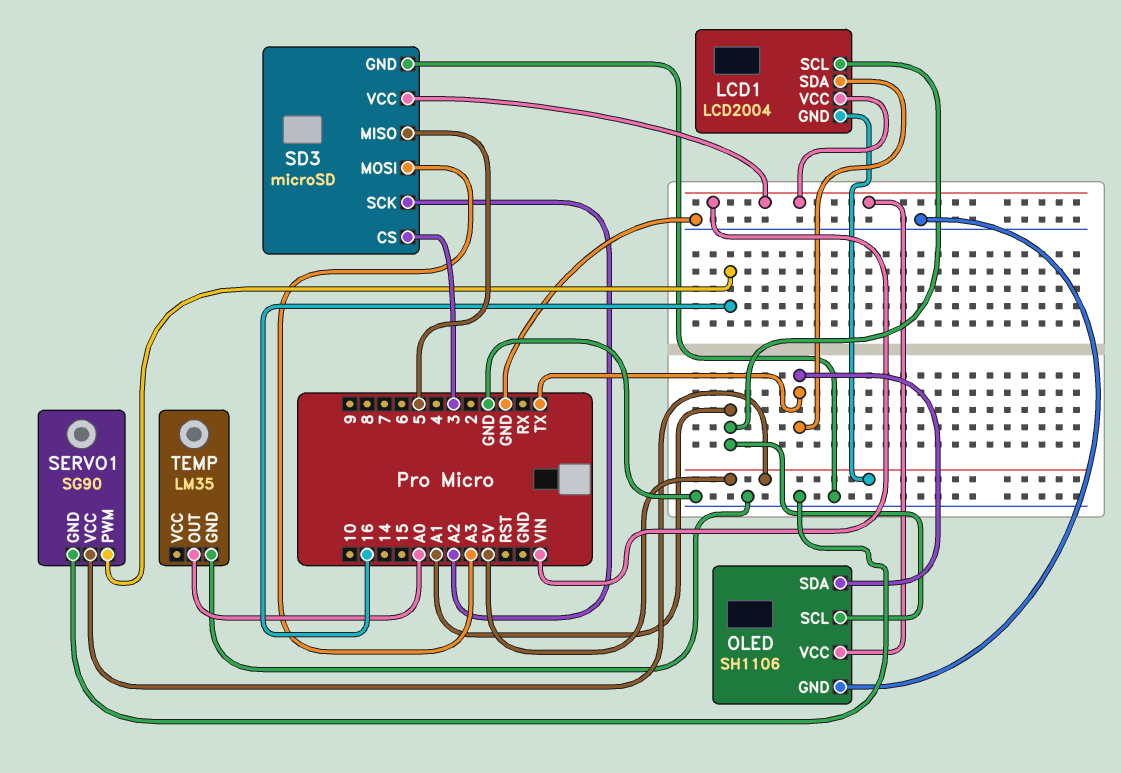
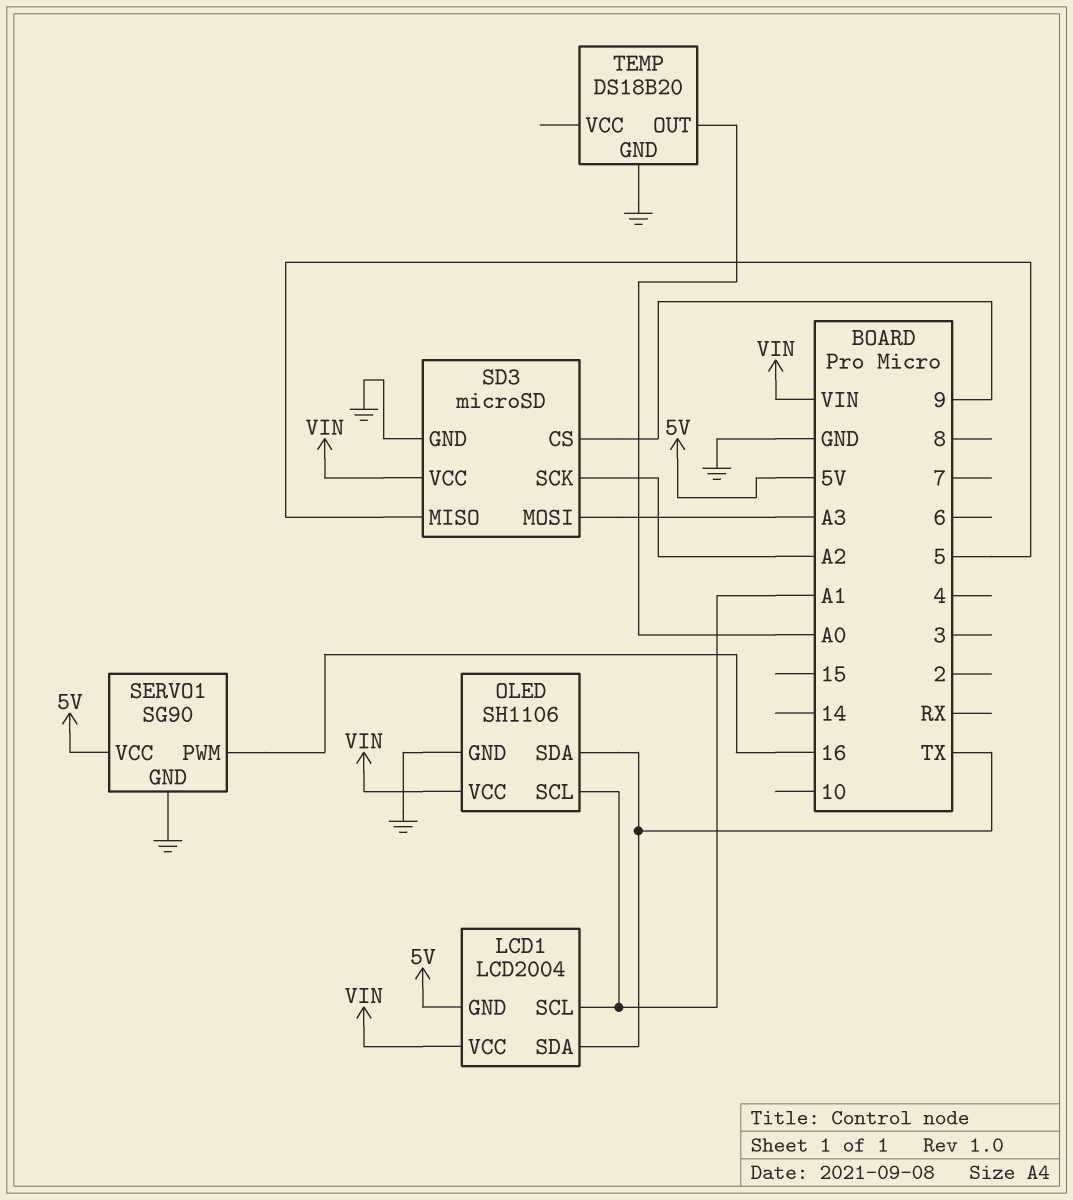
SD3 pin CS: 3 -> 9
TEMP: LM35 -> DS18B20

